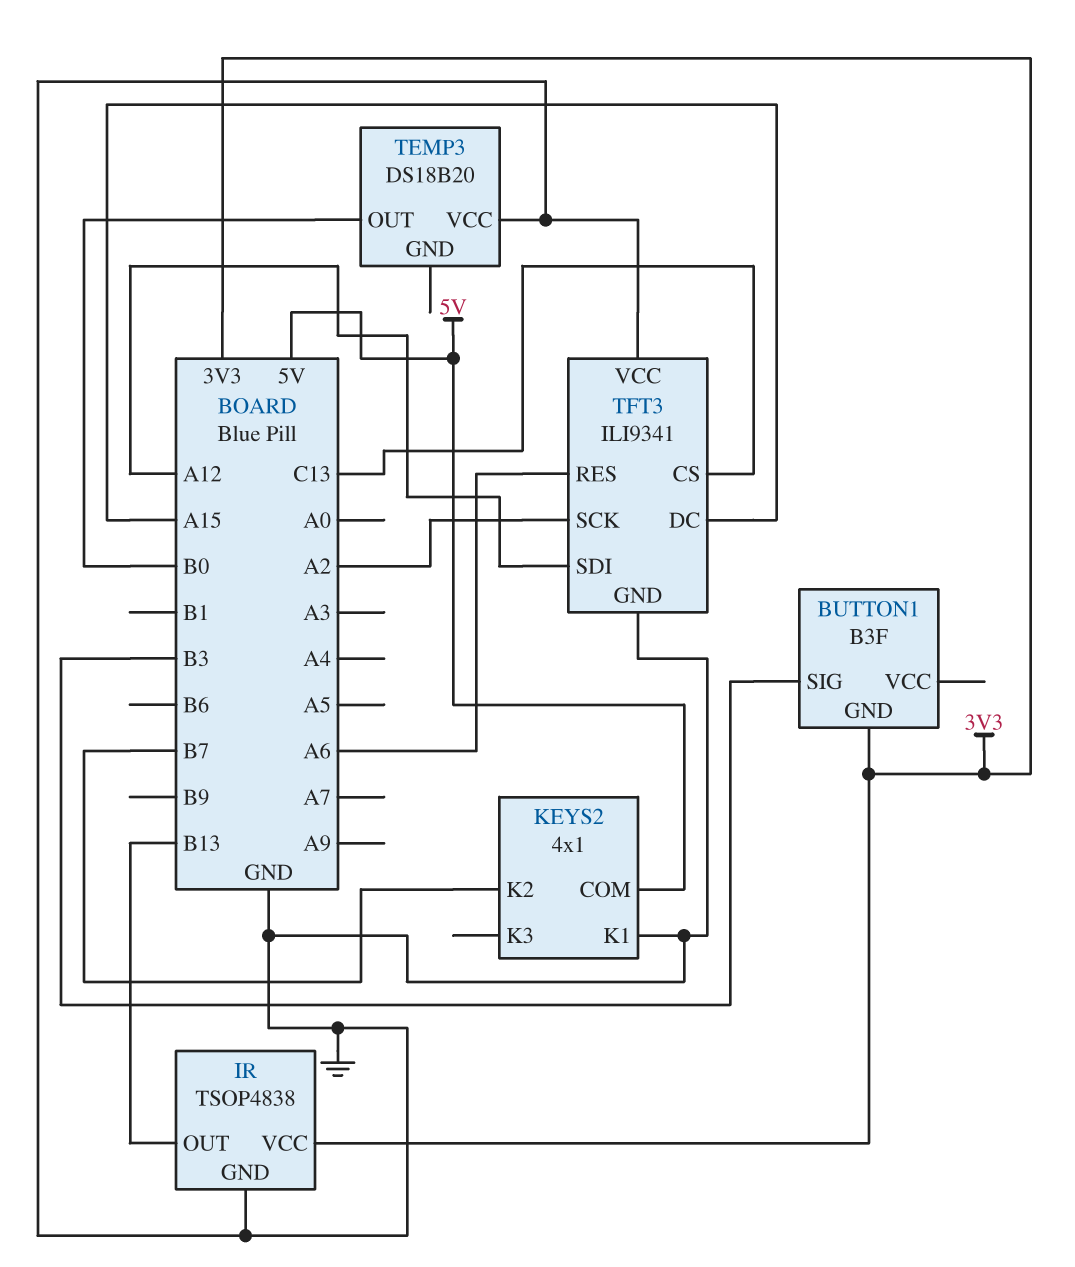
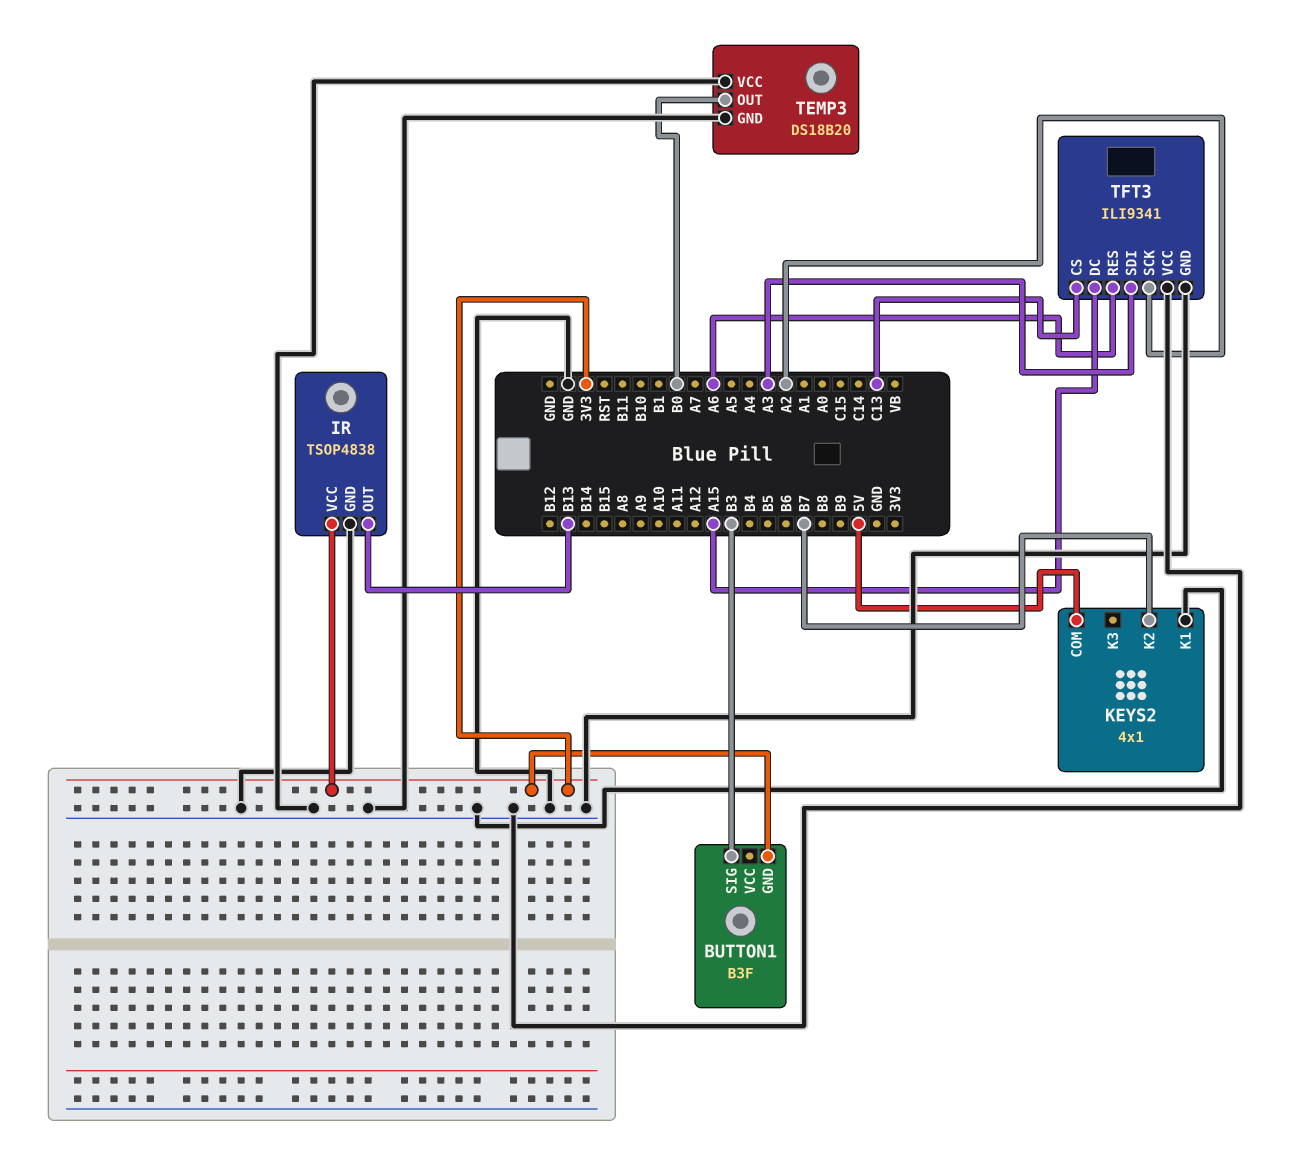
TEMP3 pin GND: none -> GND
TFT3 pin SDI: A12 -> A3

